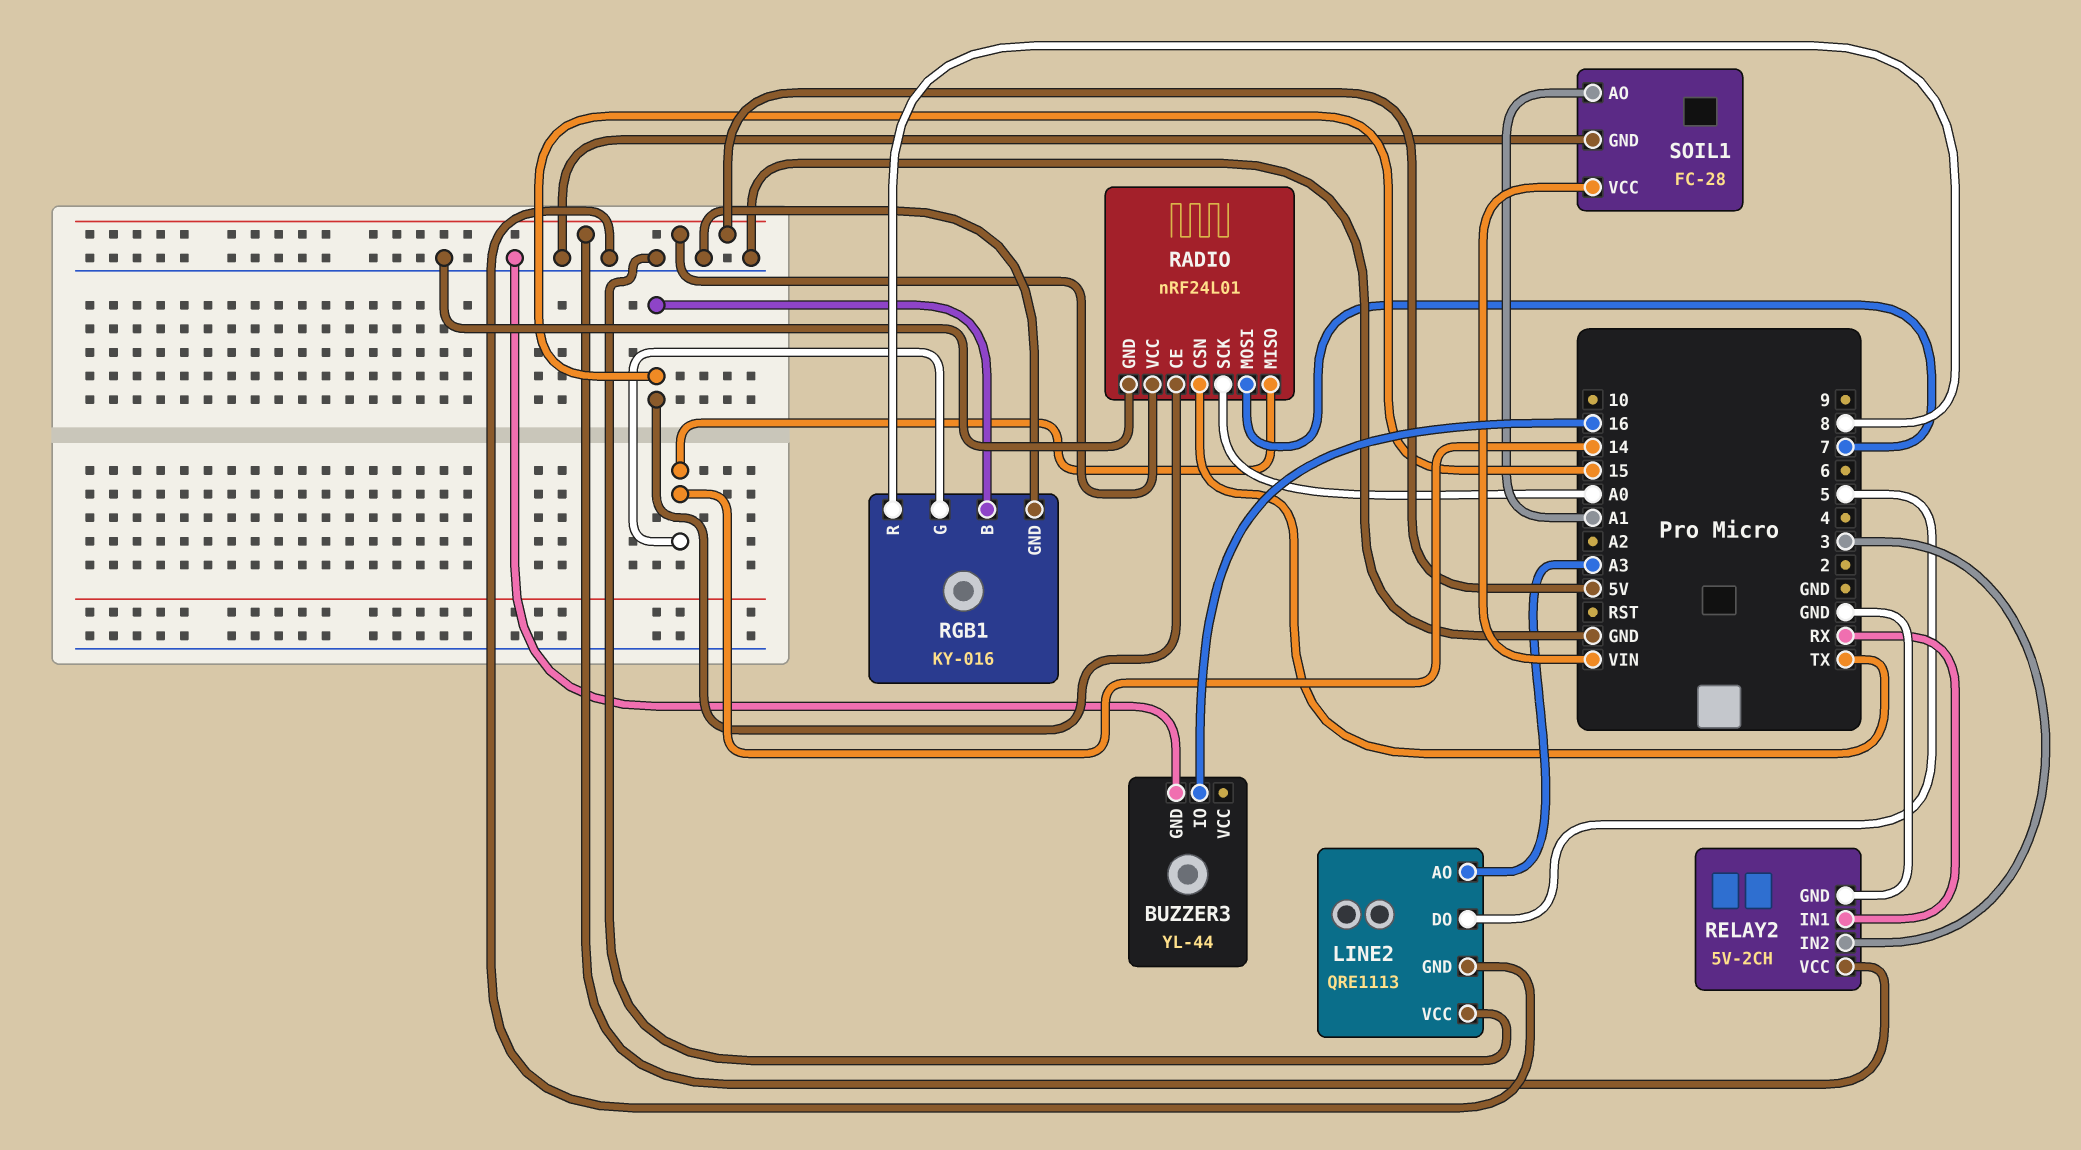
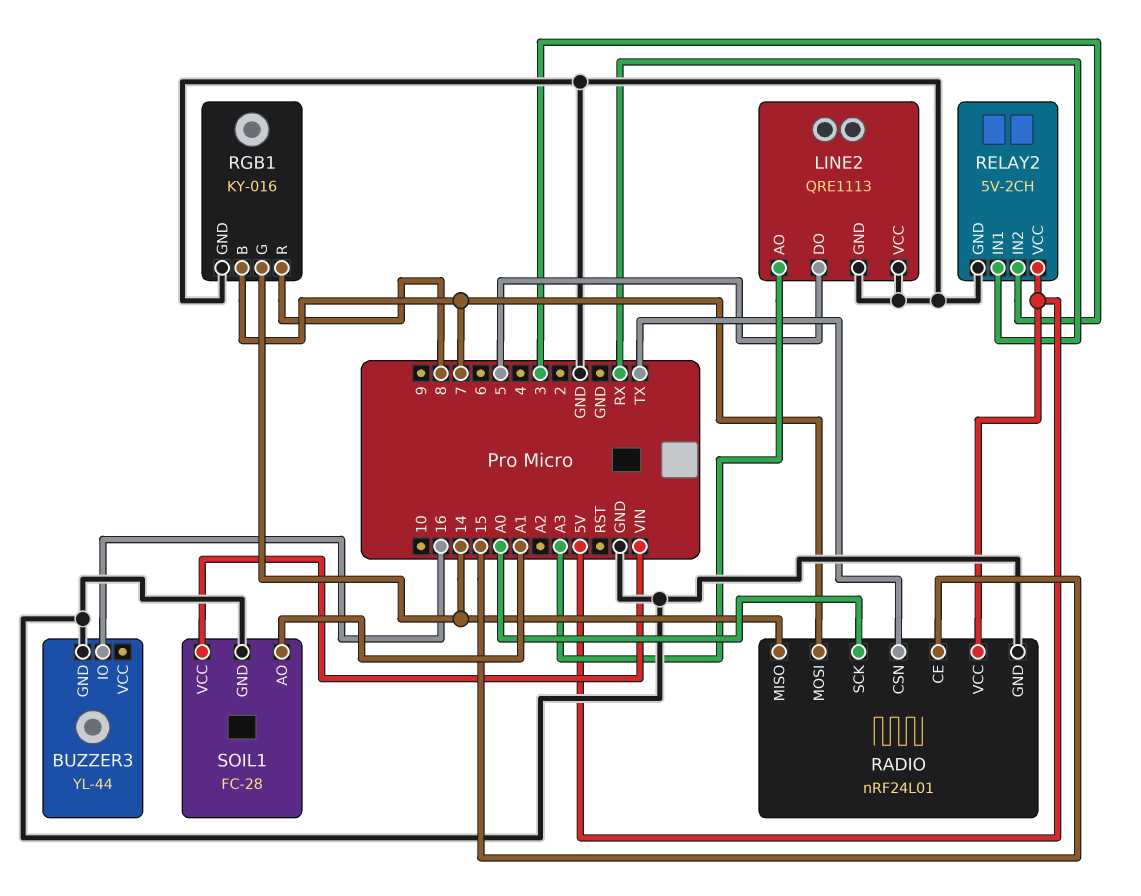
RGB1 pin B: 15 -> 7

